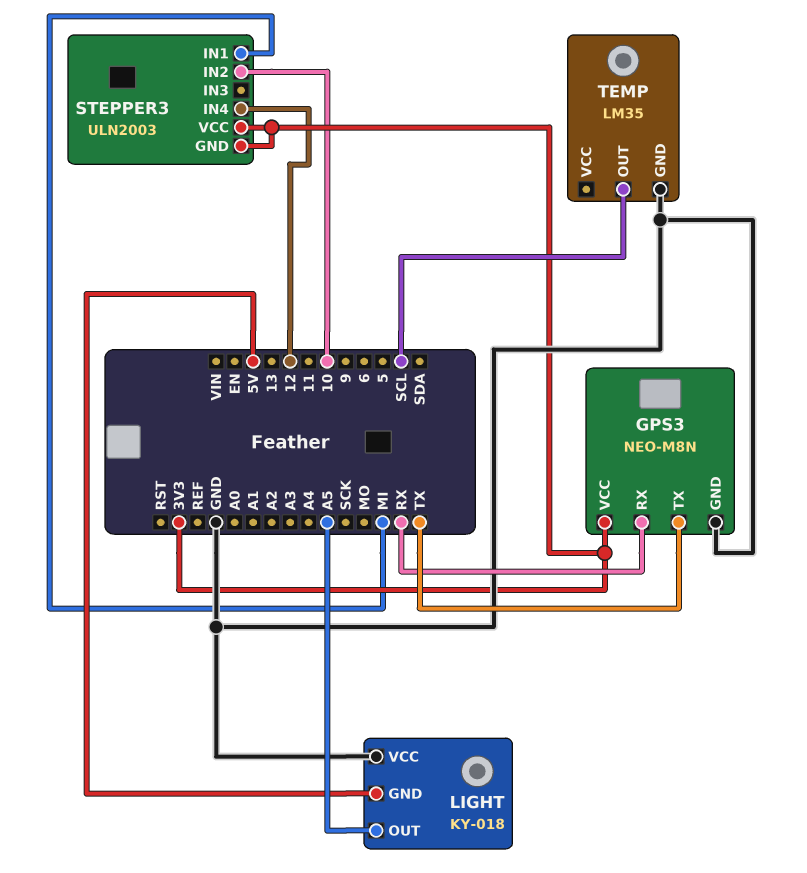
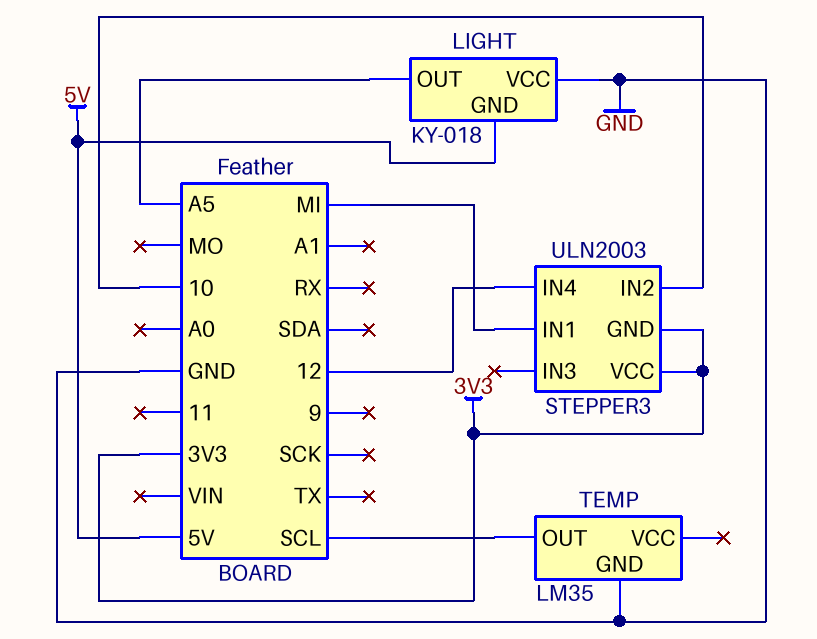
GPS3: NEO-M8N -> none
GPS3 pin GND: GND -> none
GPS3 pin RX: RX -> none
GPS3 pin TX: TX -> none
GPS3 pin VCC: 3V3 -> none

